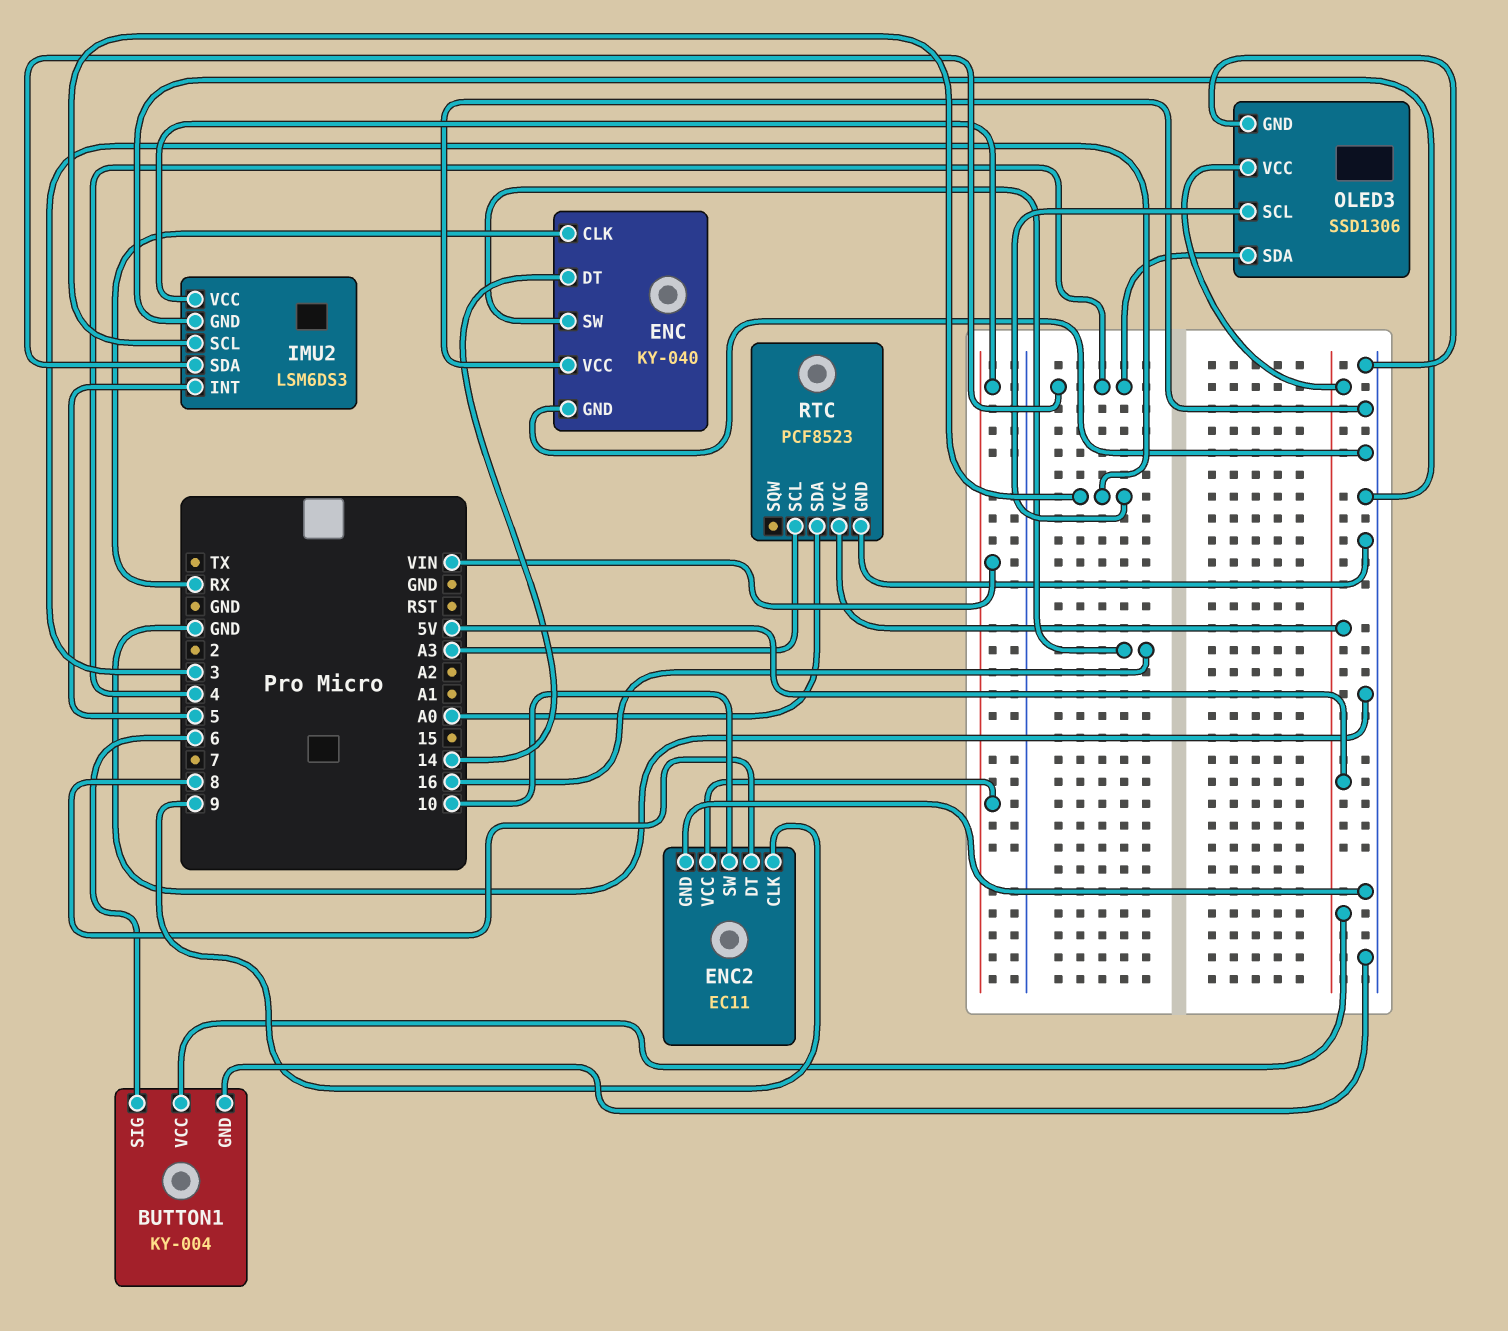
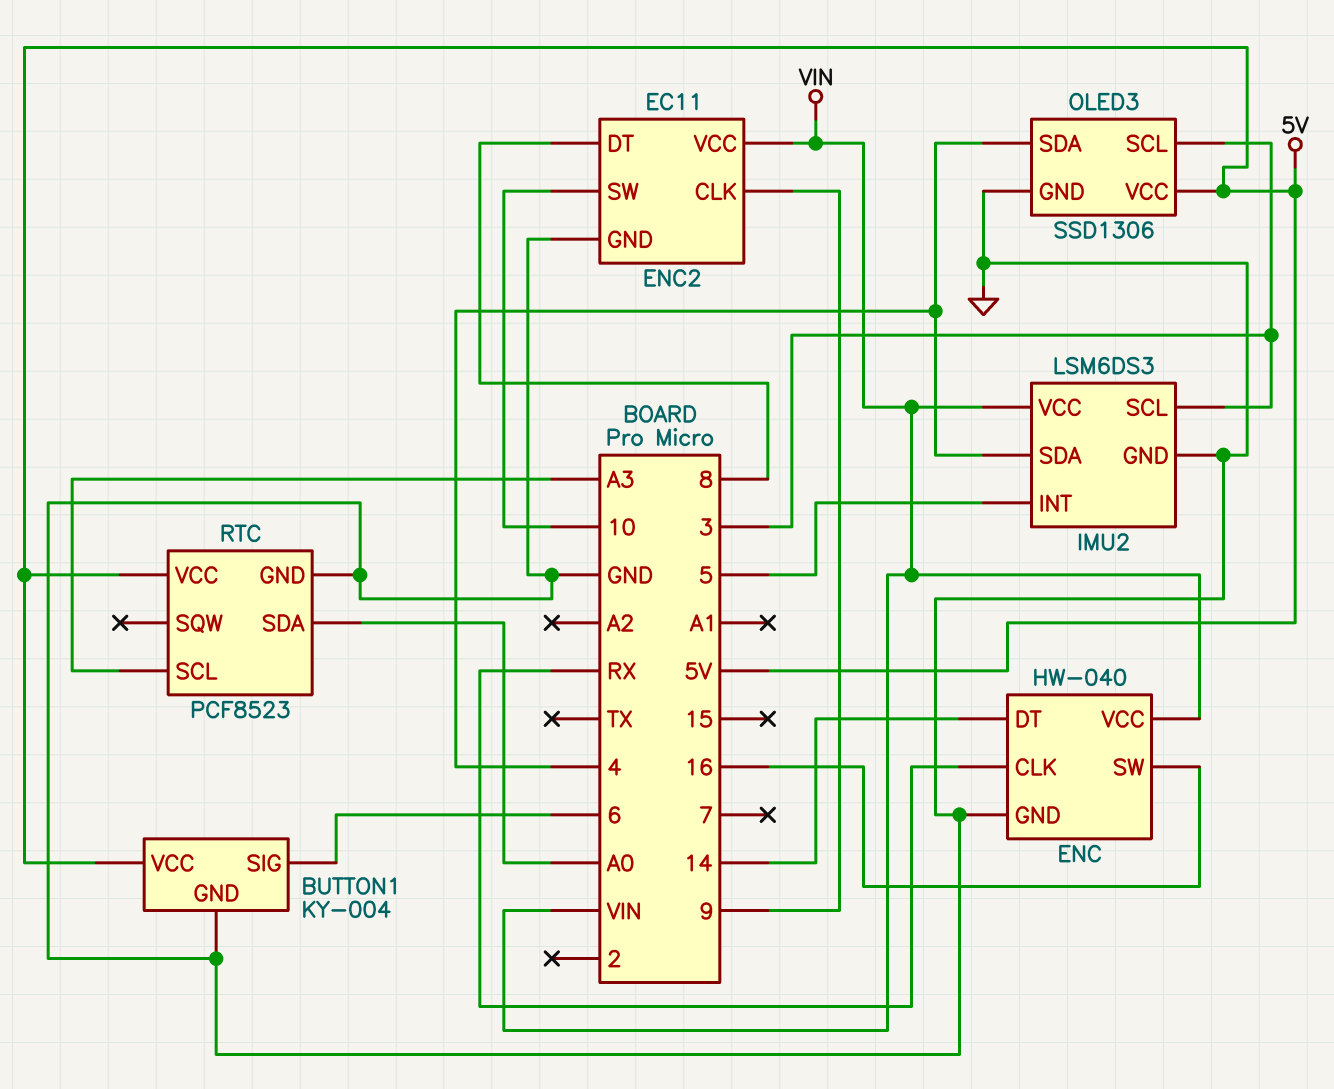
ENC: KY-040 -> HW-040
ENC pin VCC: GND -> VIN

